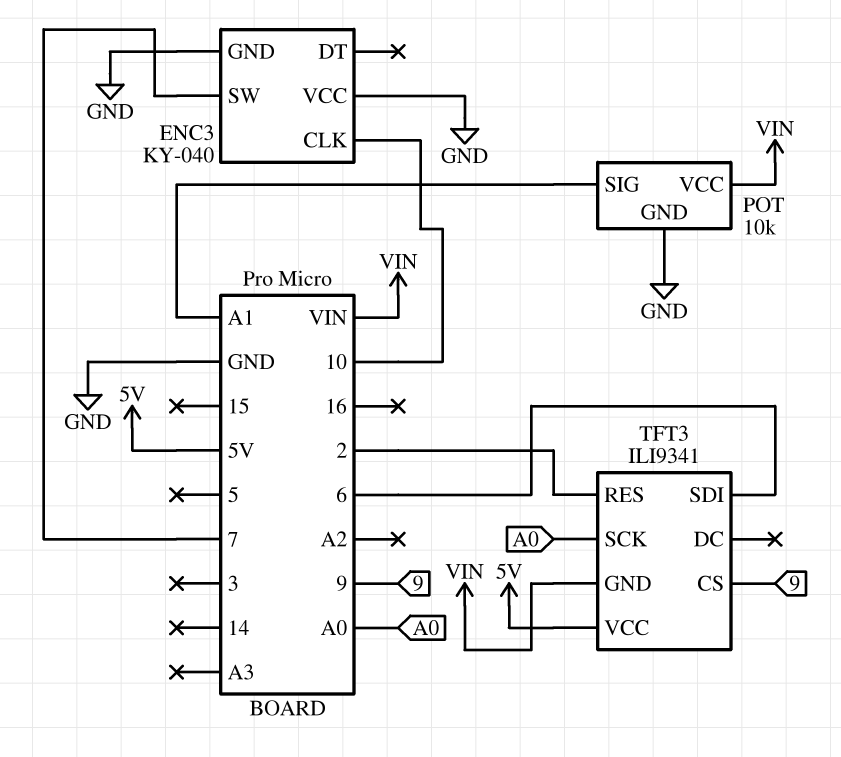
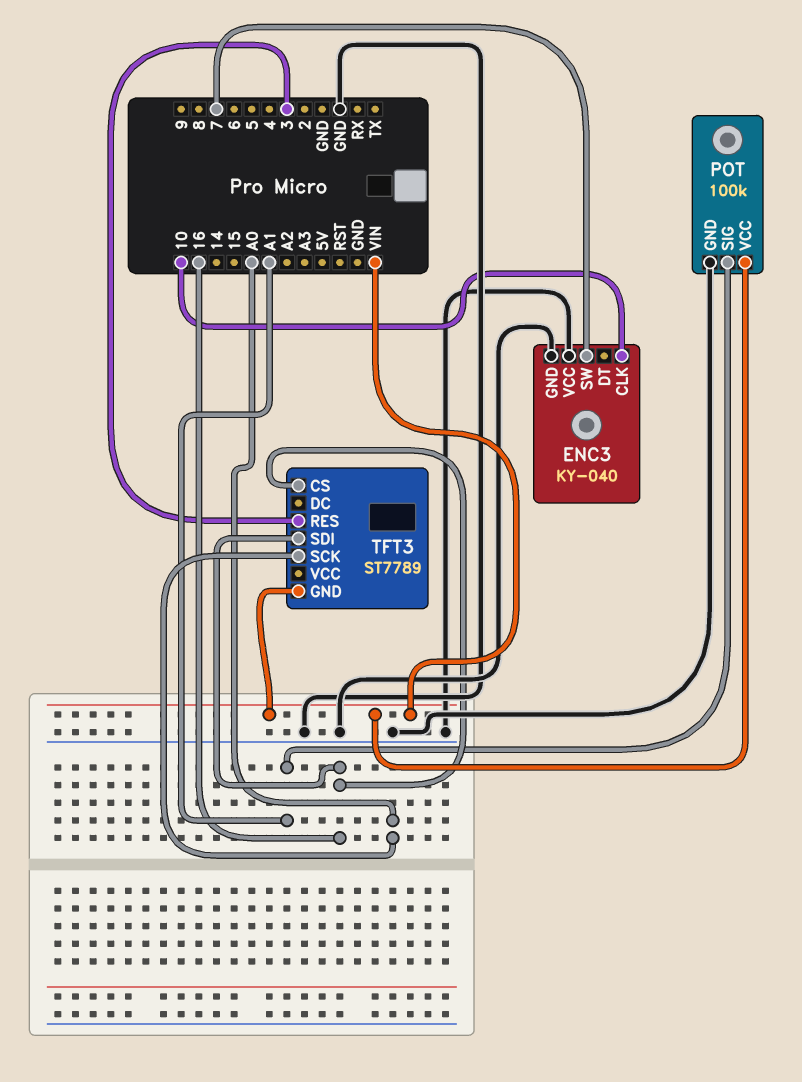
POT: 10k -> 100k
TFT3: ILI9341 -> ST7789
TFT3 pin CS: 9 -> 16
TFT3 pin RES: 2 -> 3
TFT3 pin SDI: 6 -> 16
TFT3 pin VCC: 5V -> none

